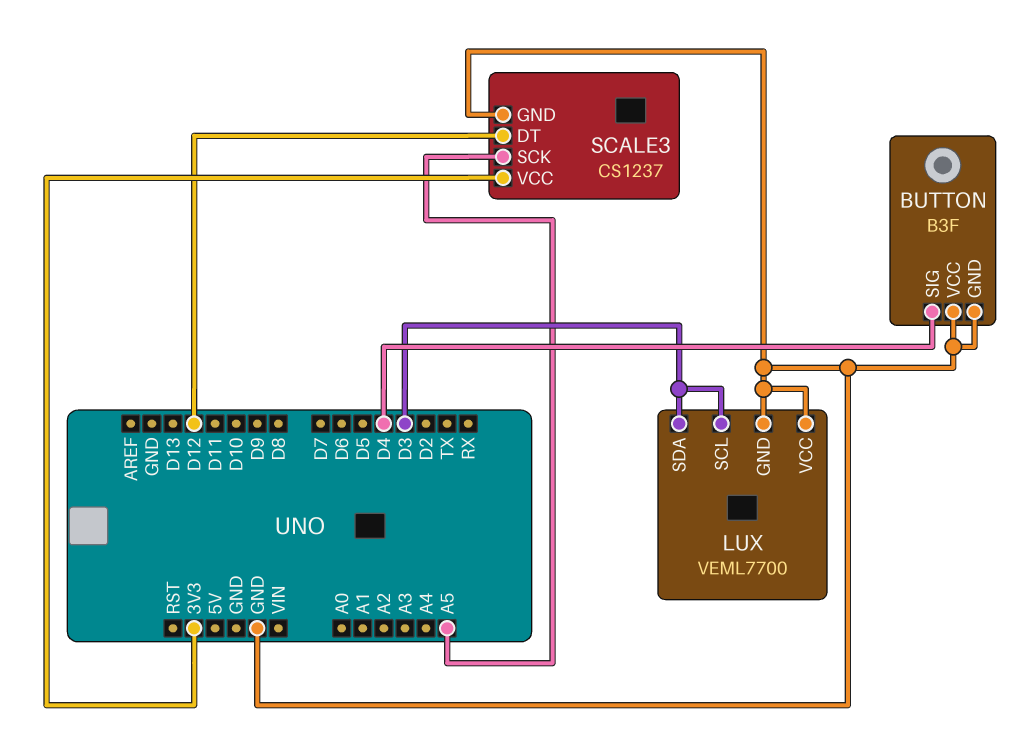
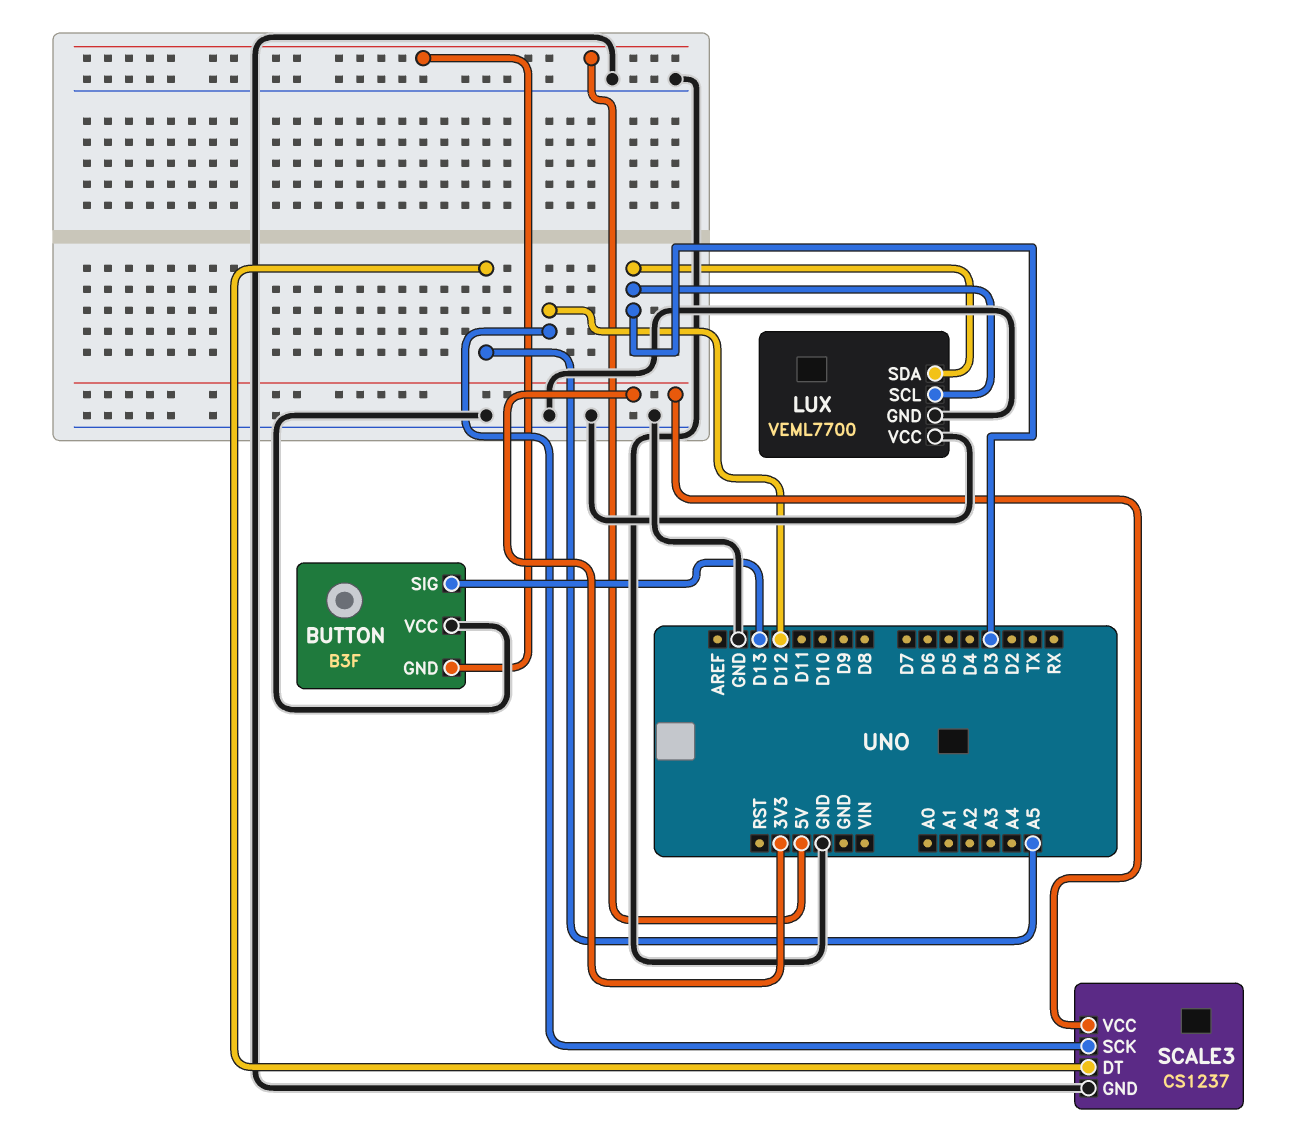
BUTTON pin GND: GND -> 5V
BUTTON pin SIG: D4 -> D13
SCALE3 pin DT: D12 -> A5
SCALE3 pin SCK: A5 -> D12

